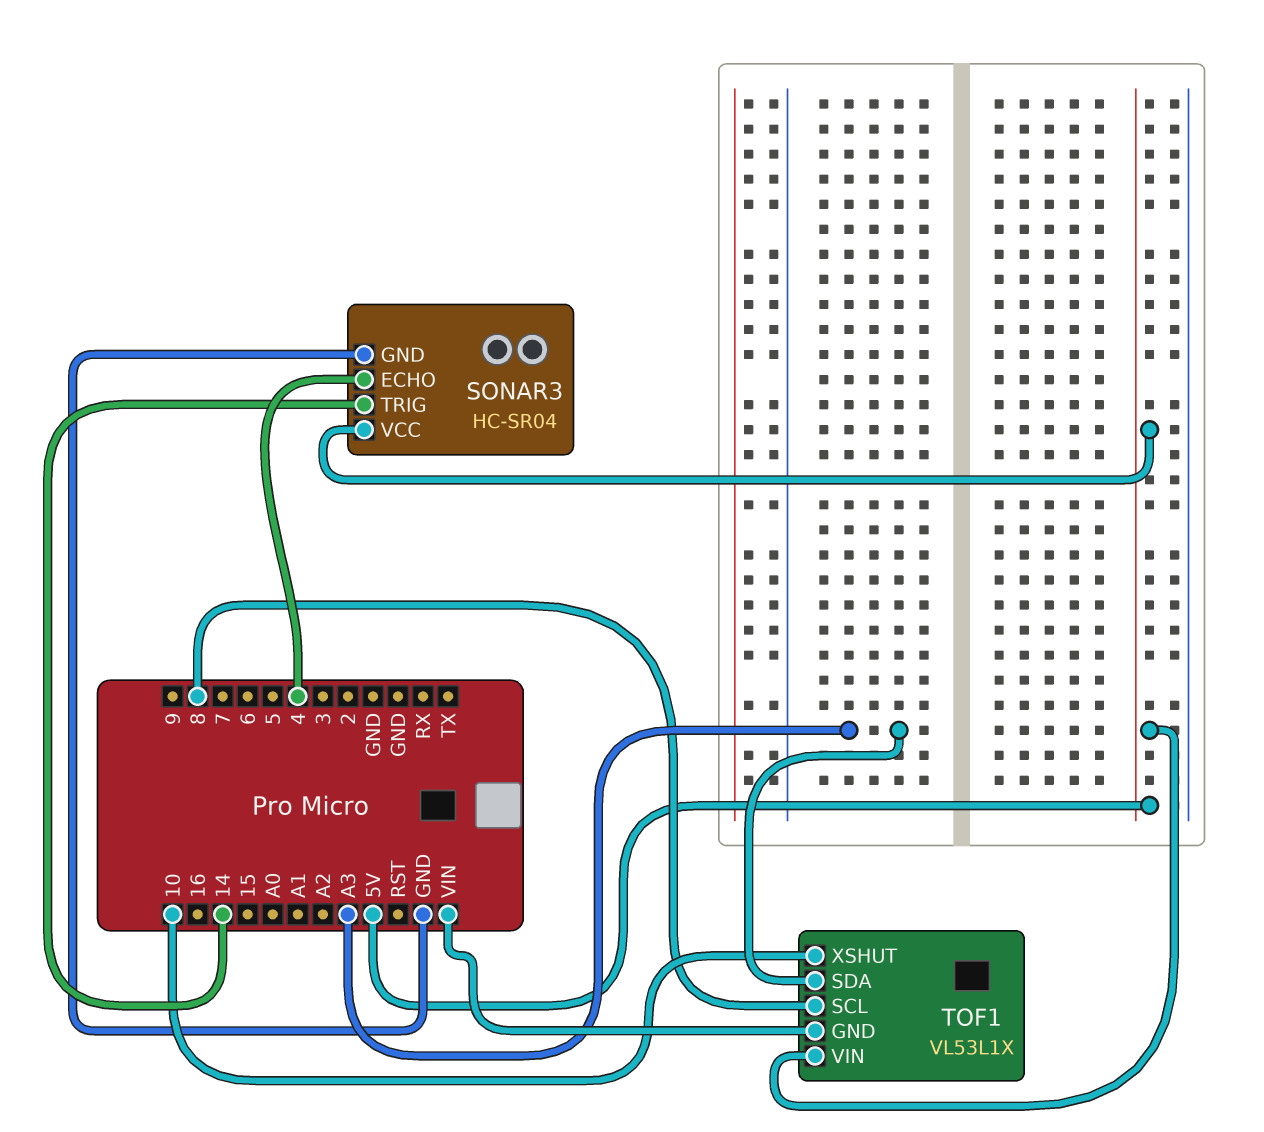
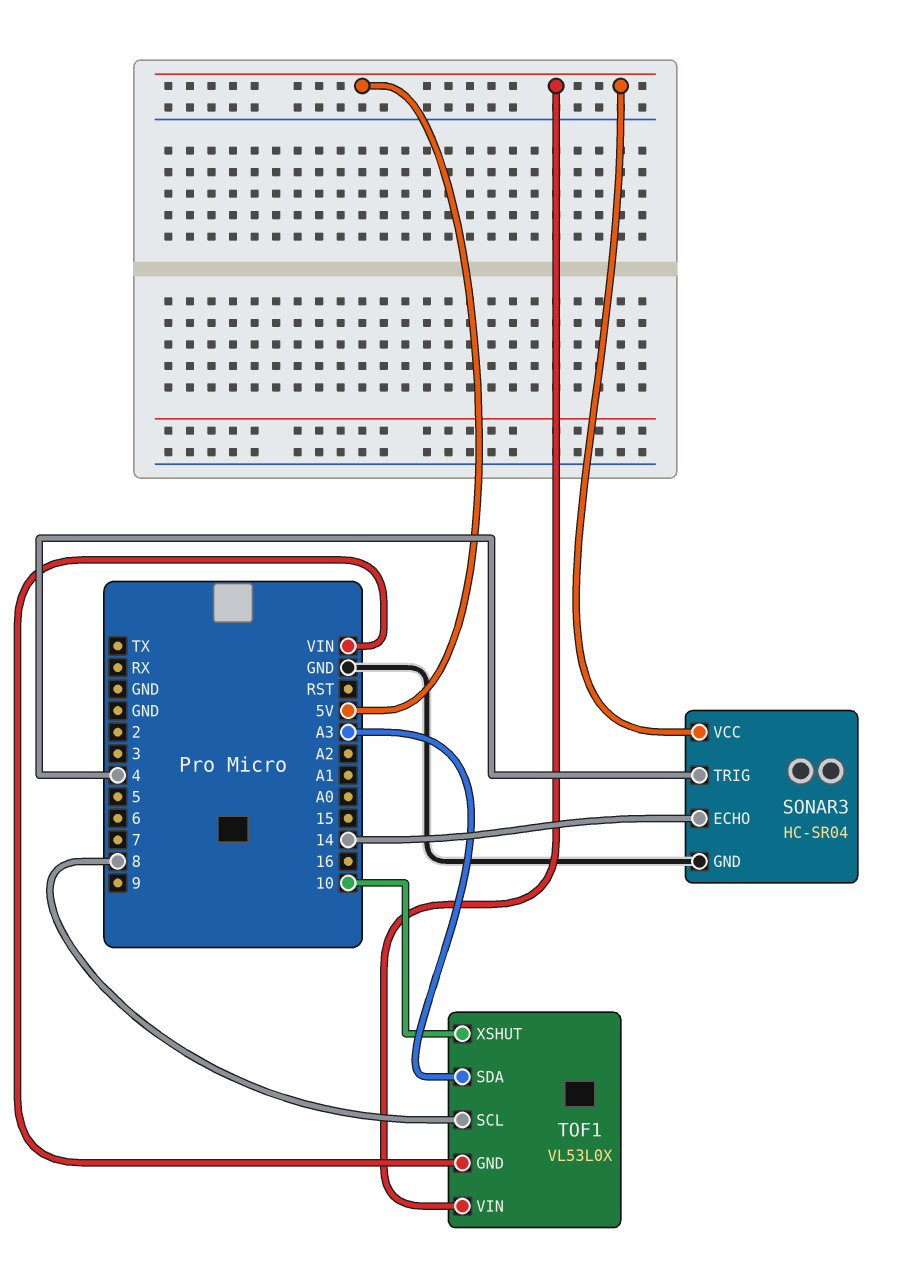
SONAR3 pin ECHO: 4 -> 14
SONAR3 pin TRIG: 14 -> 4
TOF1: VL53L1X -> VL53L0X

